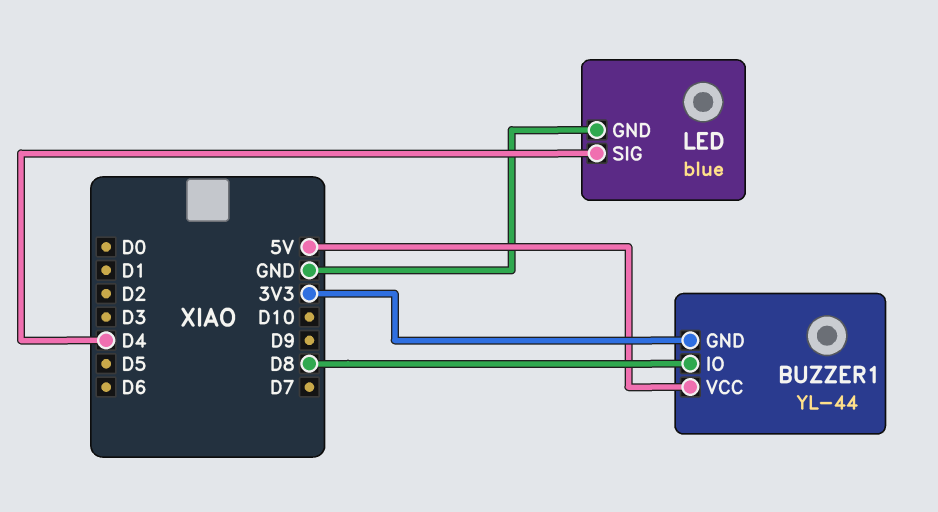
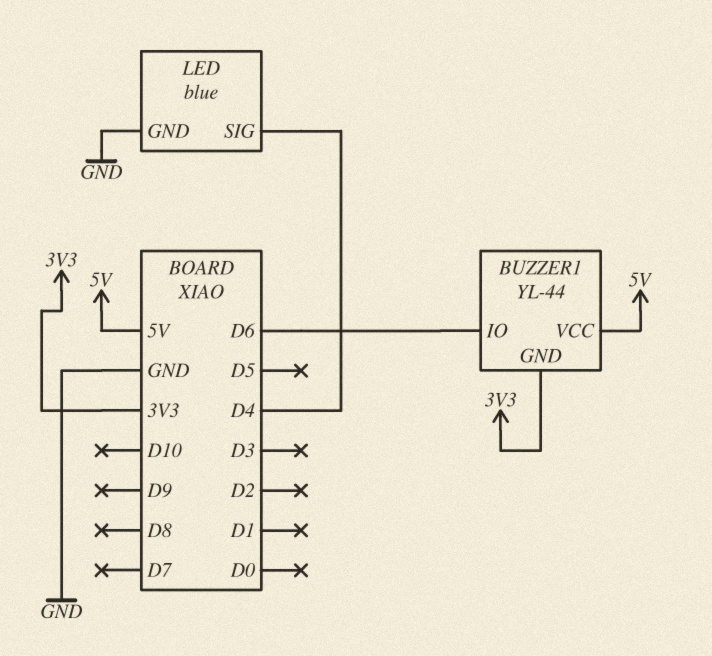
BUZZER1 pin IO: D8 -> D6

